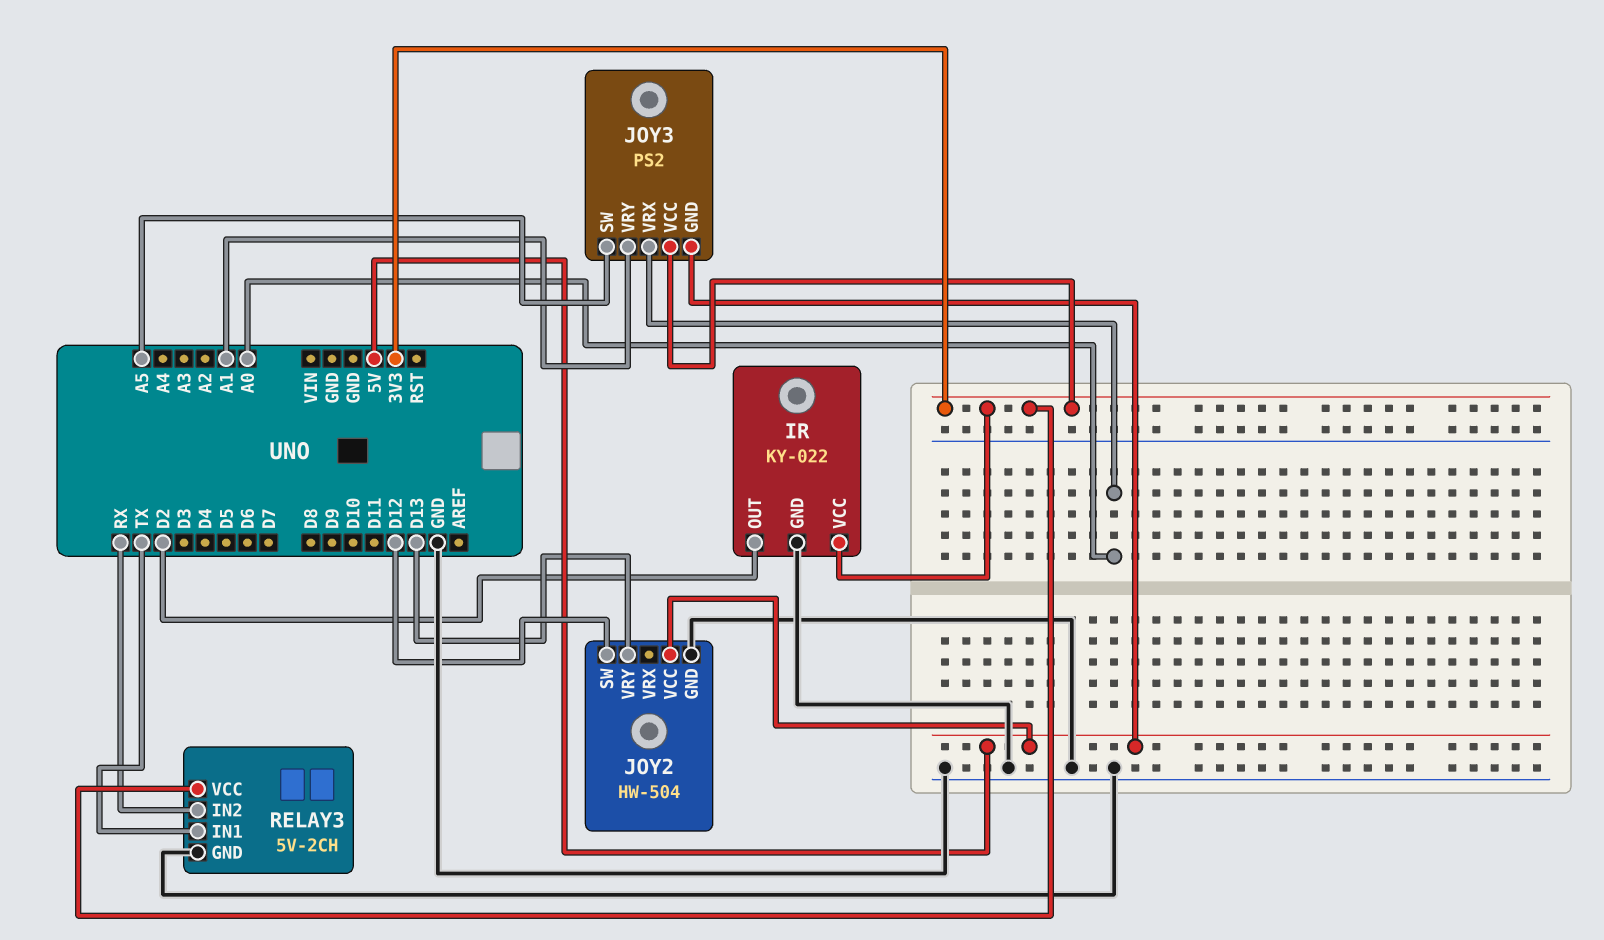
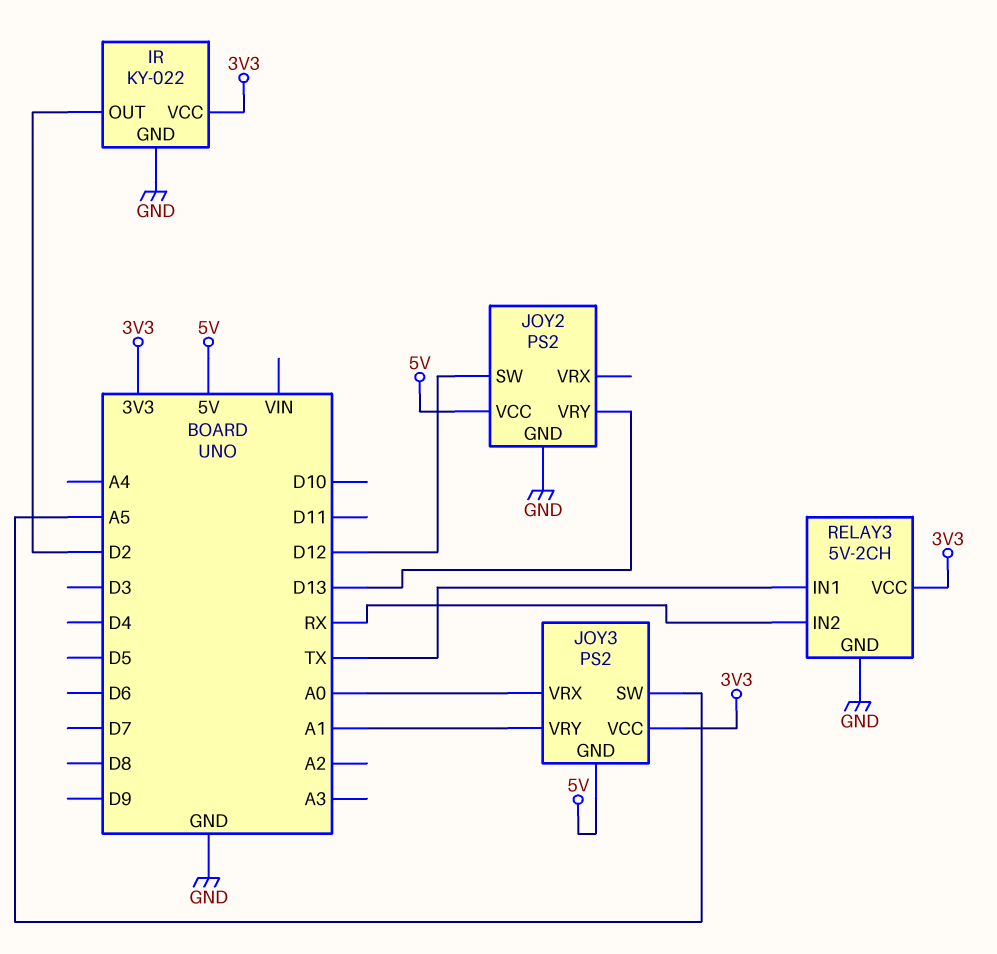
JOY2: HW-504 -> PS2

